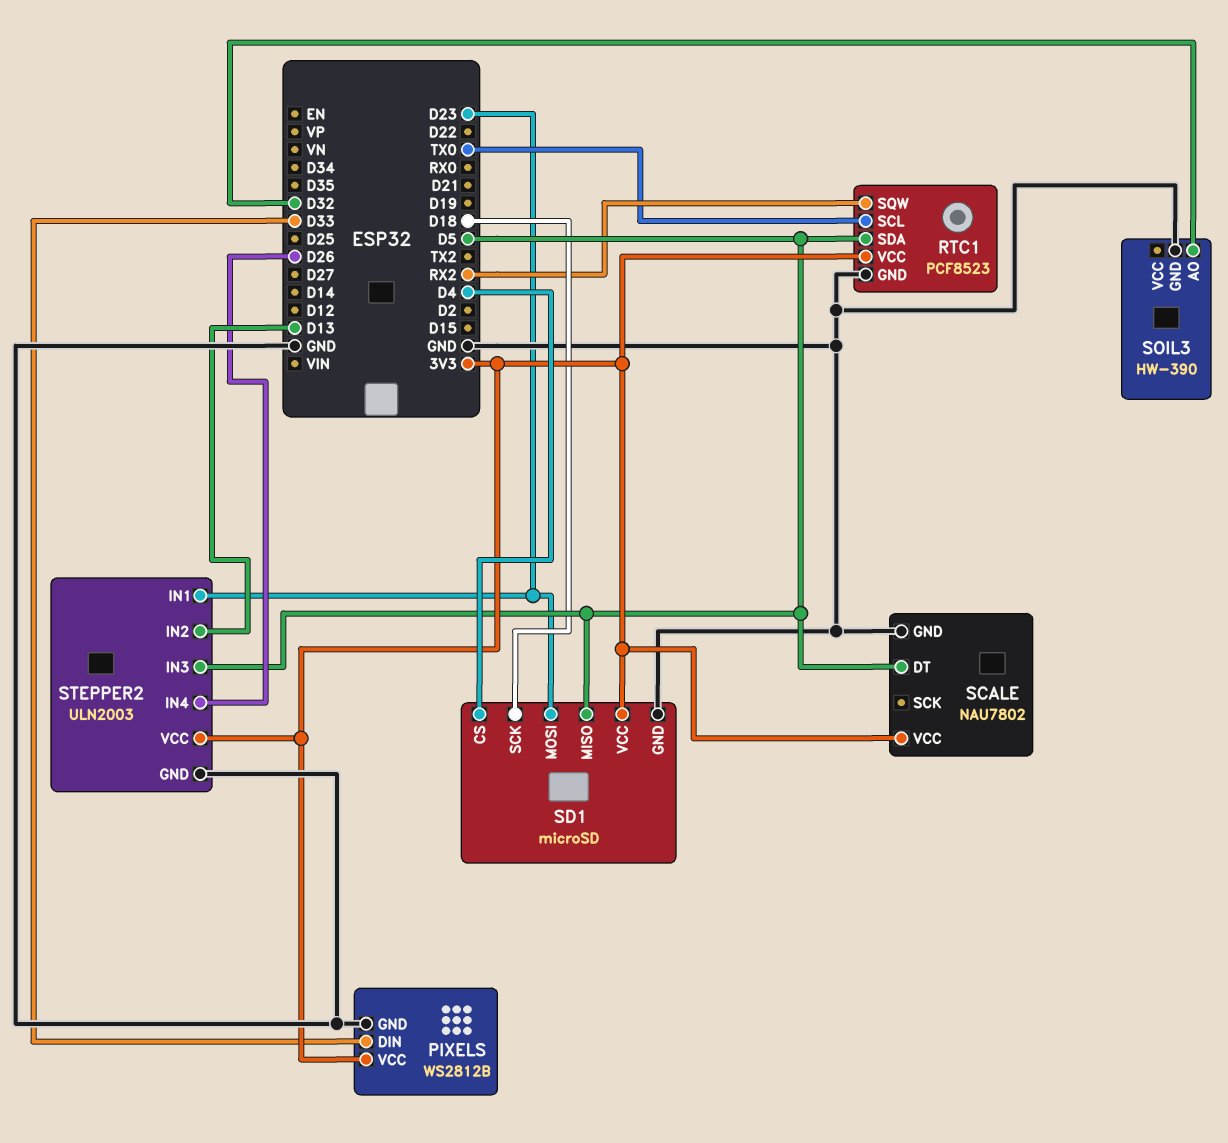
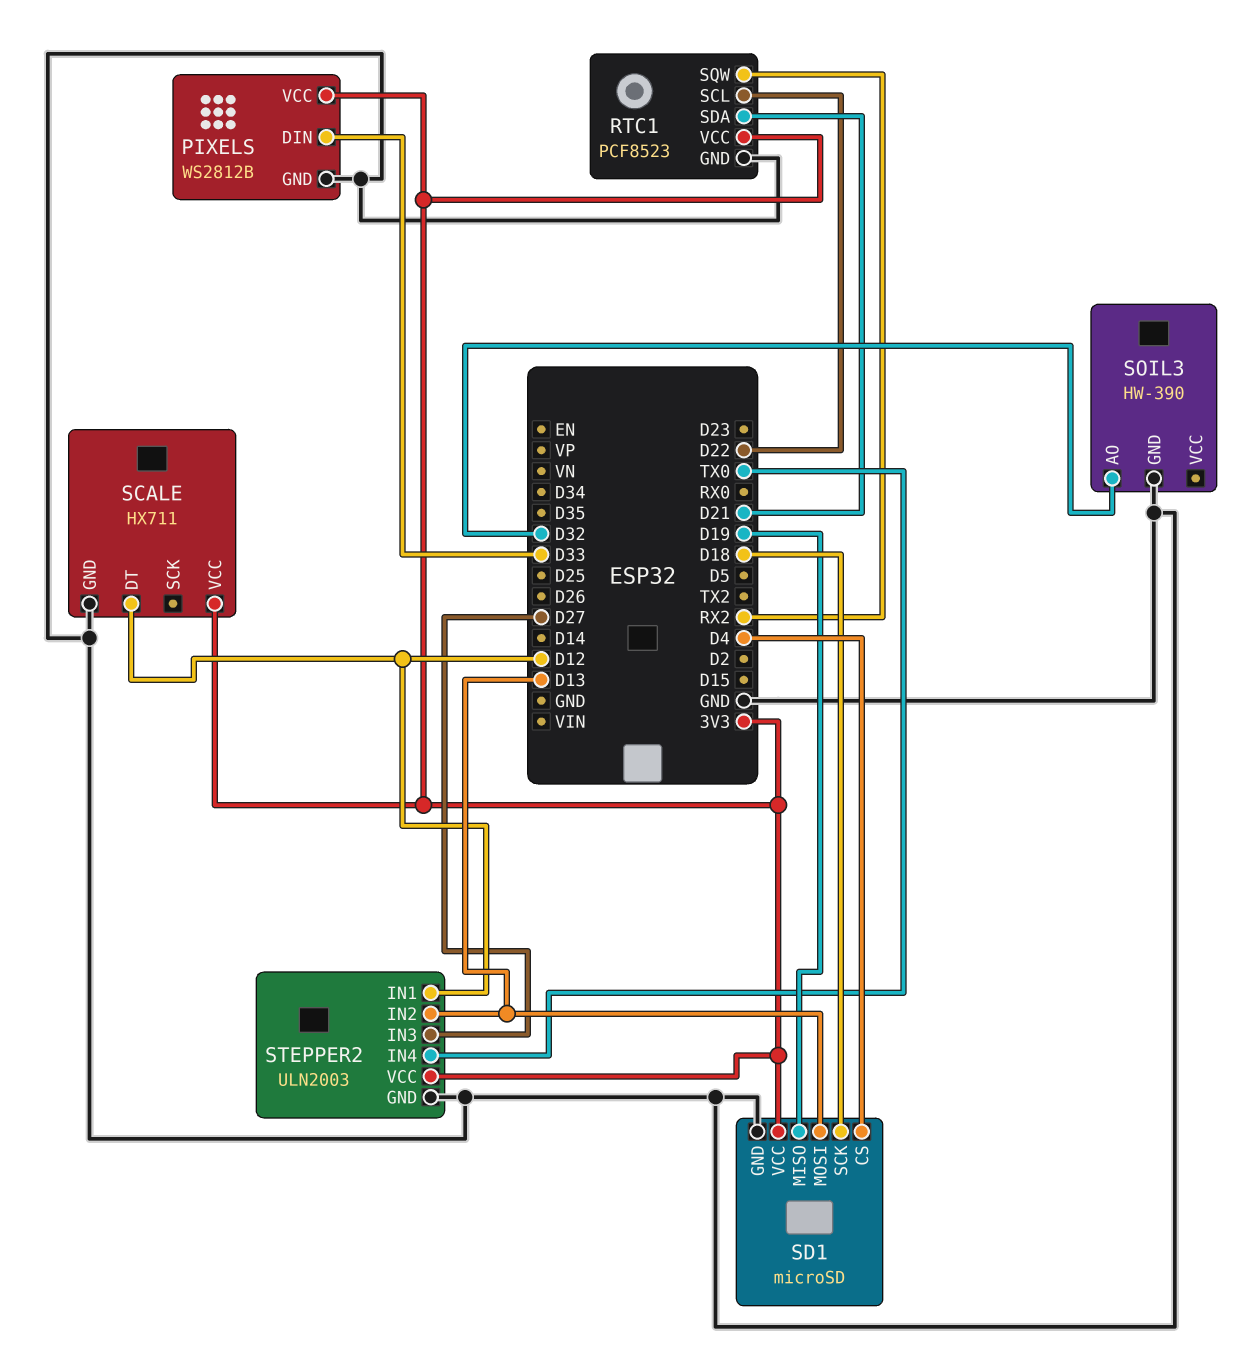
RTC1 pin SCL: TX0 -> D22
RTC1 pin SDA: D5 -> D21
SCALE: NAU7802 -> HX711
SCALE pin DT: D5 -> D12
SD1 pin MISO: D5 -> D19
SD1 pin MOSI: D23 -> D13
STEPPER2 pin IN1: D23 -> D12
STEPPER2 pin IN3: D5 -> D27
STEPPER2 pin IN4: D26 -> TX0

